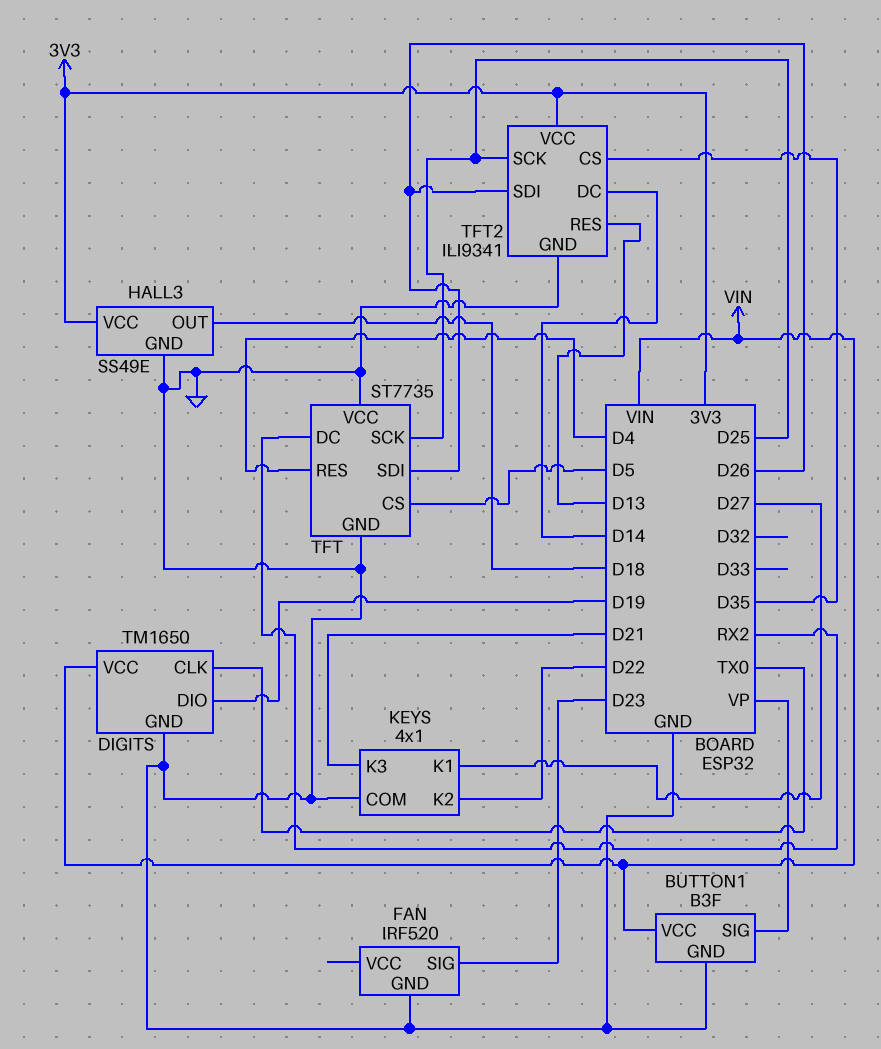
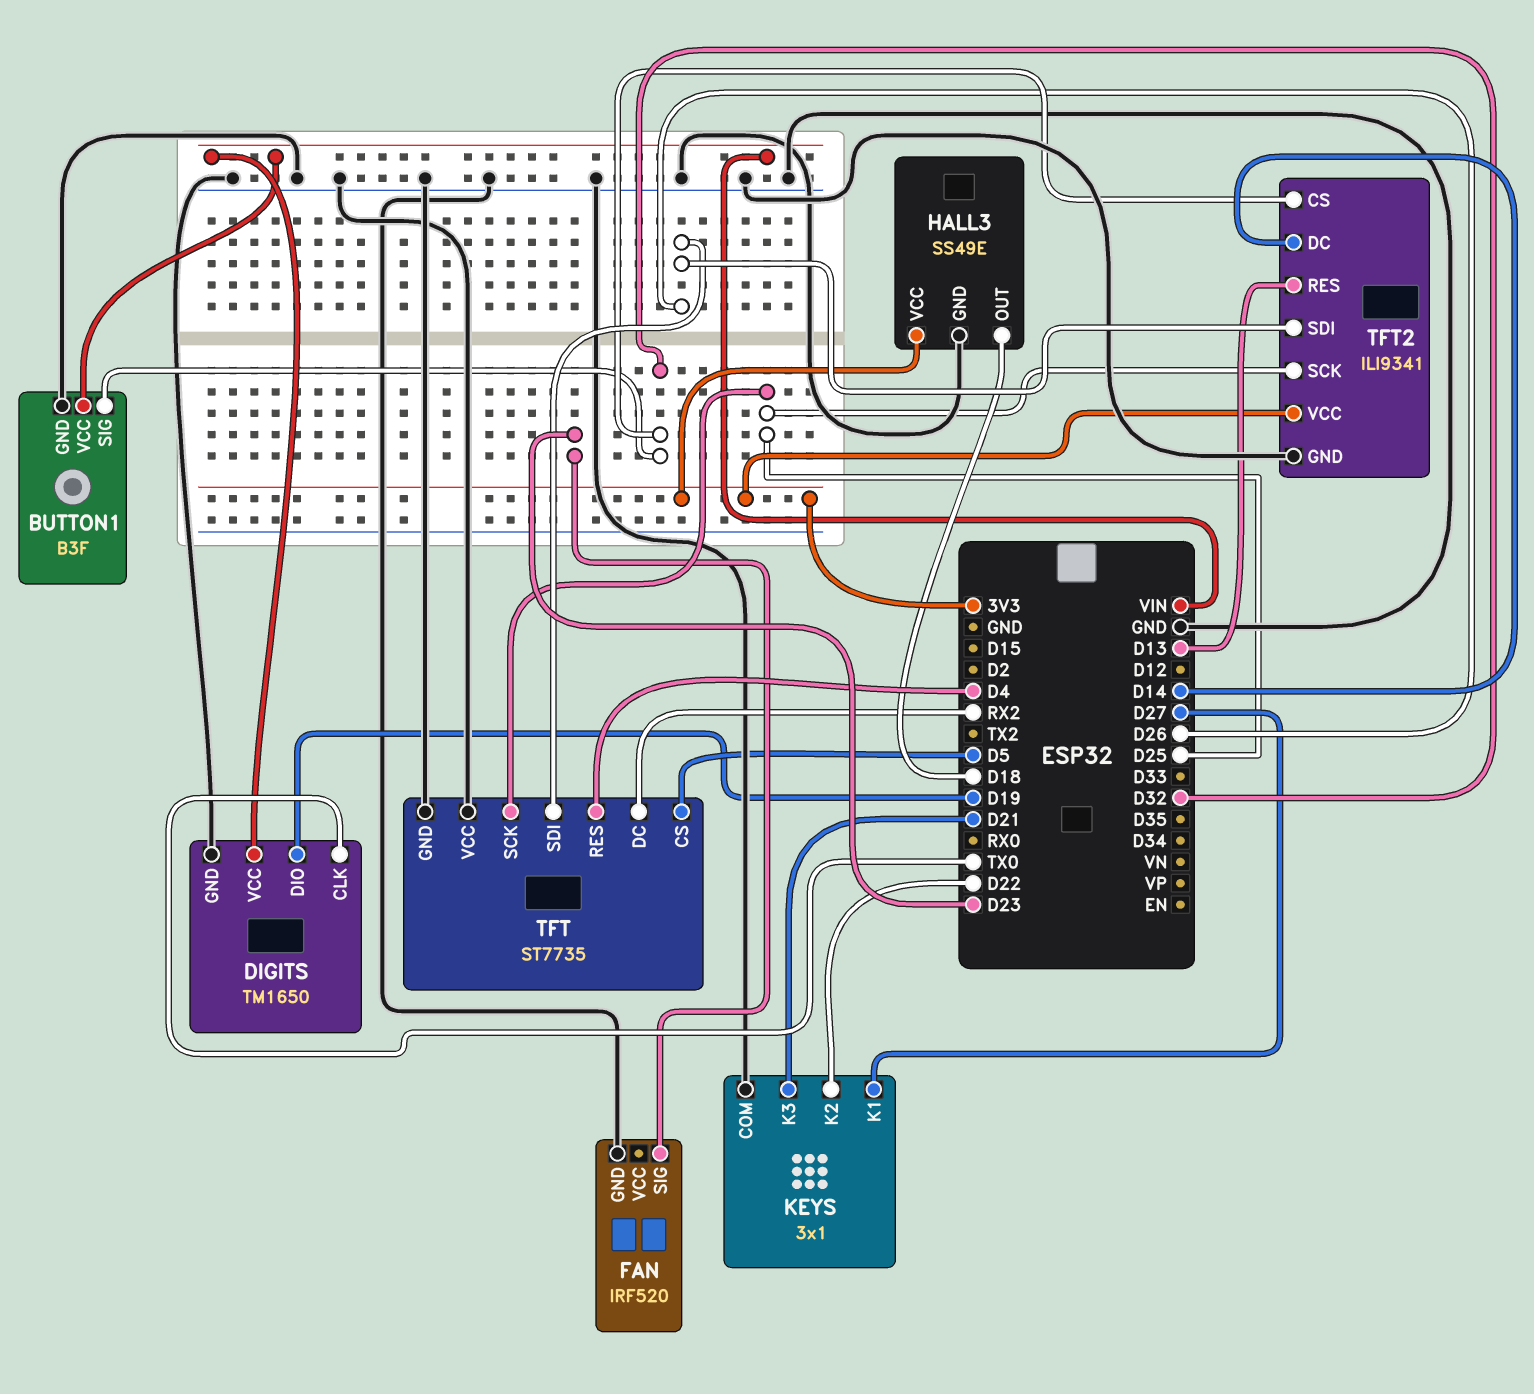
BUTTON1 pin SIG: VP -> D32
KEYS: 4x1 -> 3x1
TFT2 pin CS: D35 -> D32

